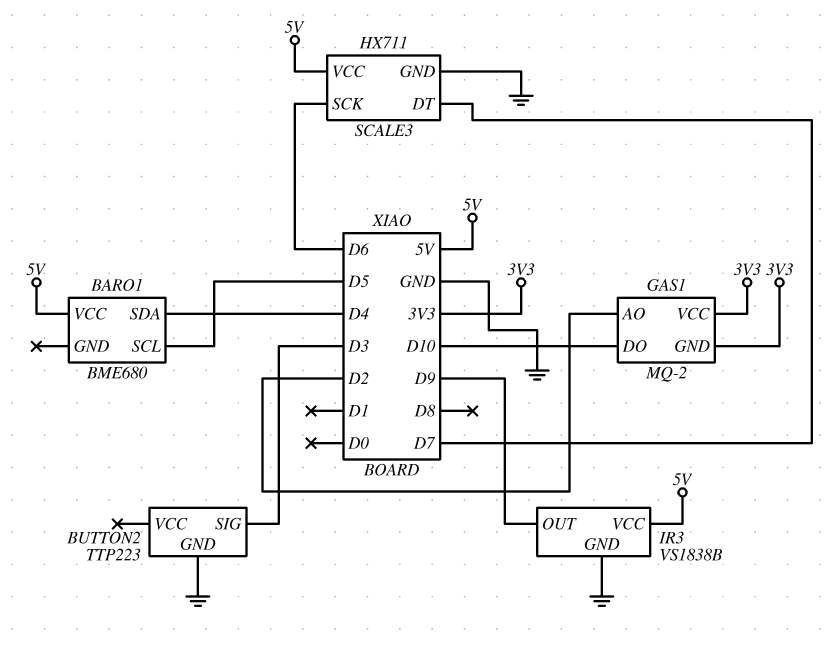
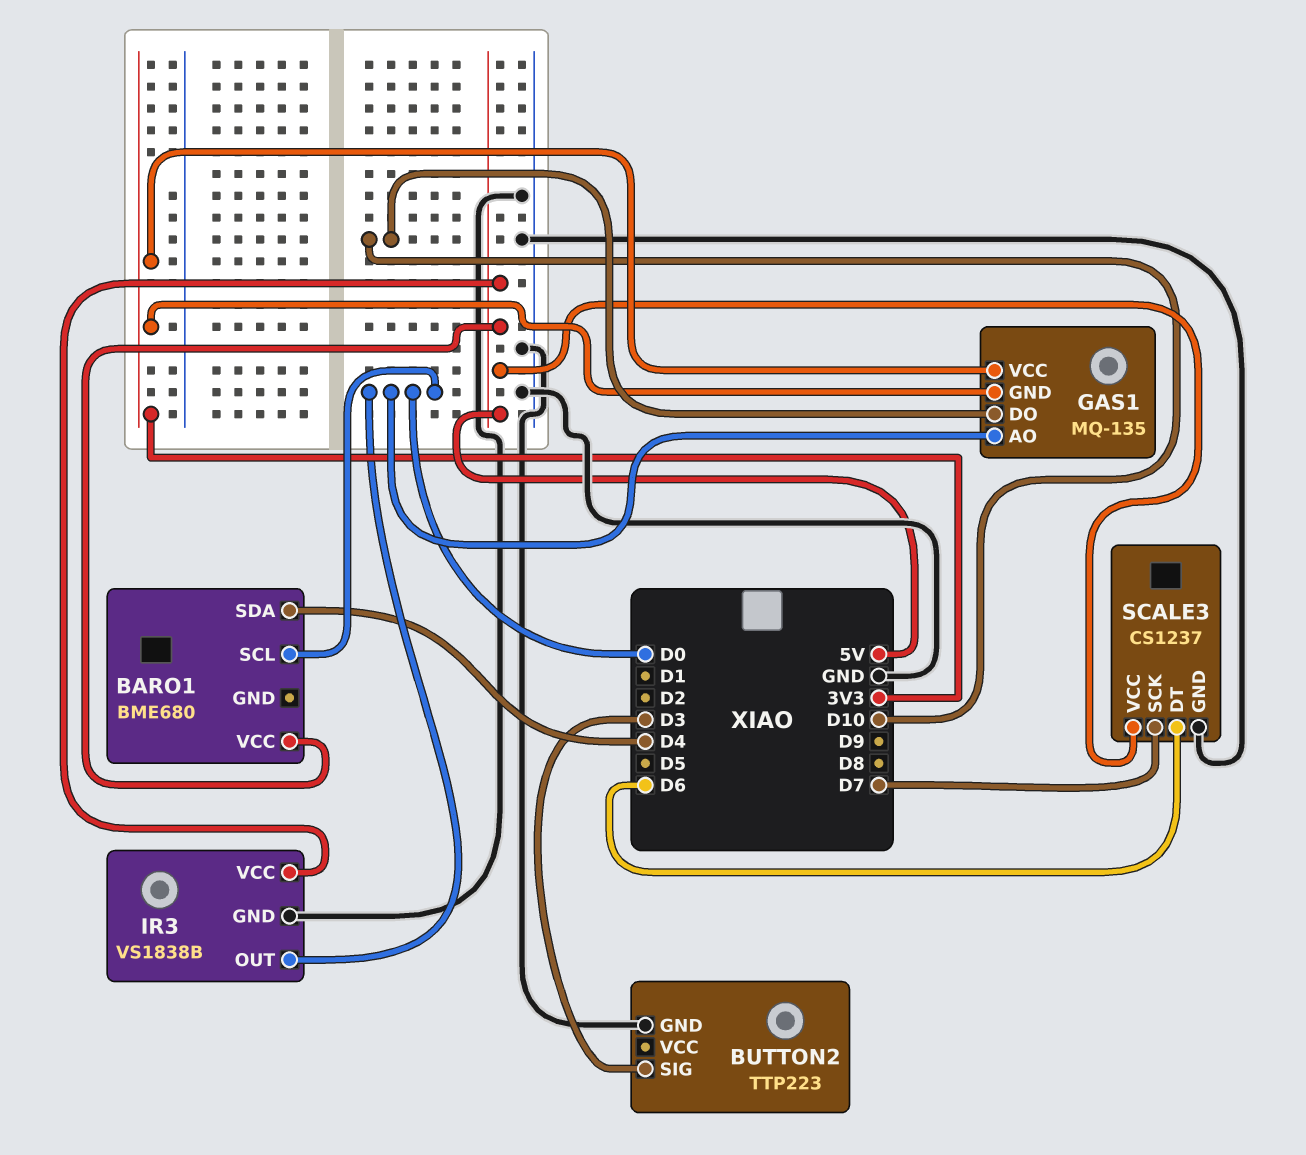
BARO1 pin SCL: D5 -> D0
GAS1: MQ-2 -> MQ-135
GAS1 pin AO: D2 -> D0
IR3 pin OUT: D9 -> D0
SCALE3: HX711 -> CS1237
SCALE3 pin DT: D7 -> D6
SCALE3 pin SCK: D6 -> D7

